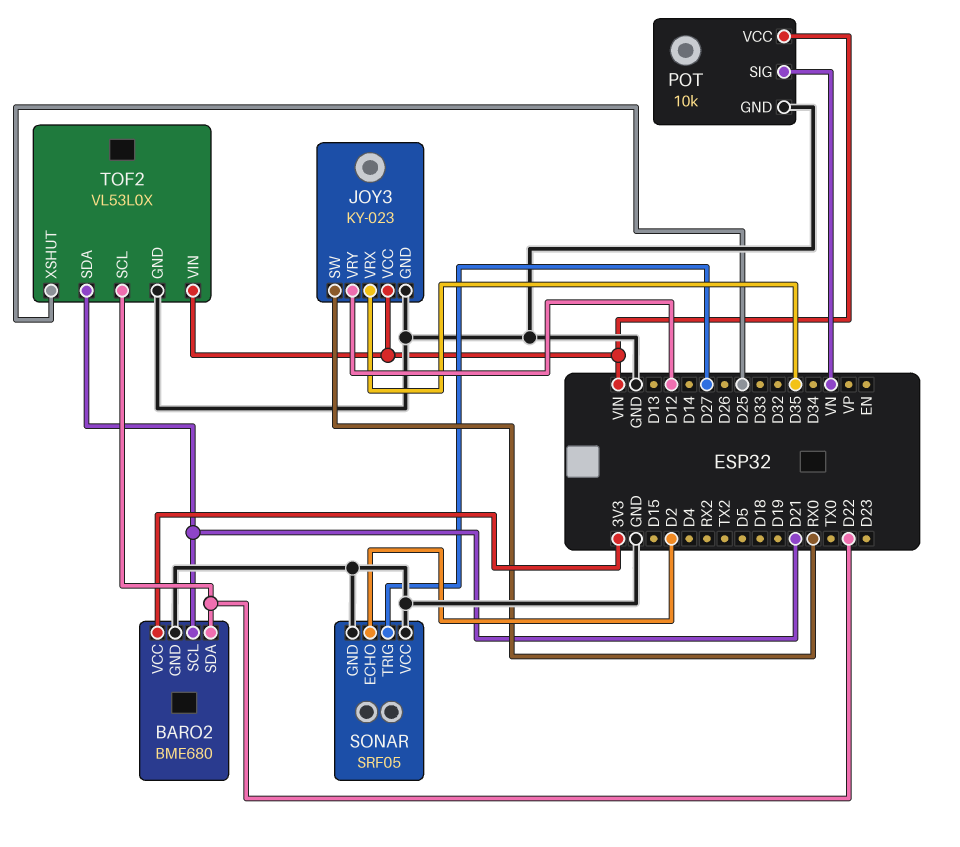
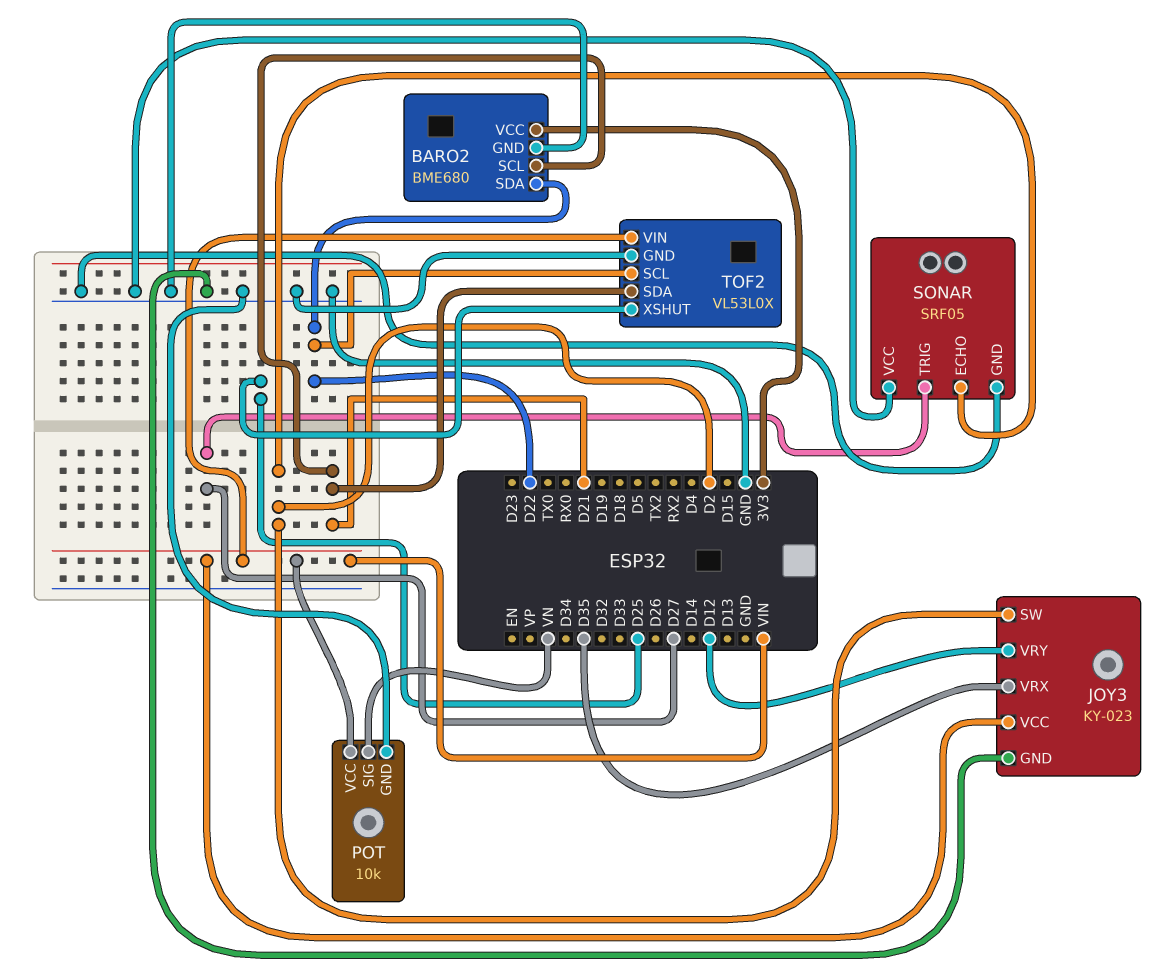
JOY3 pin SW: RX0 -> D2

